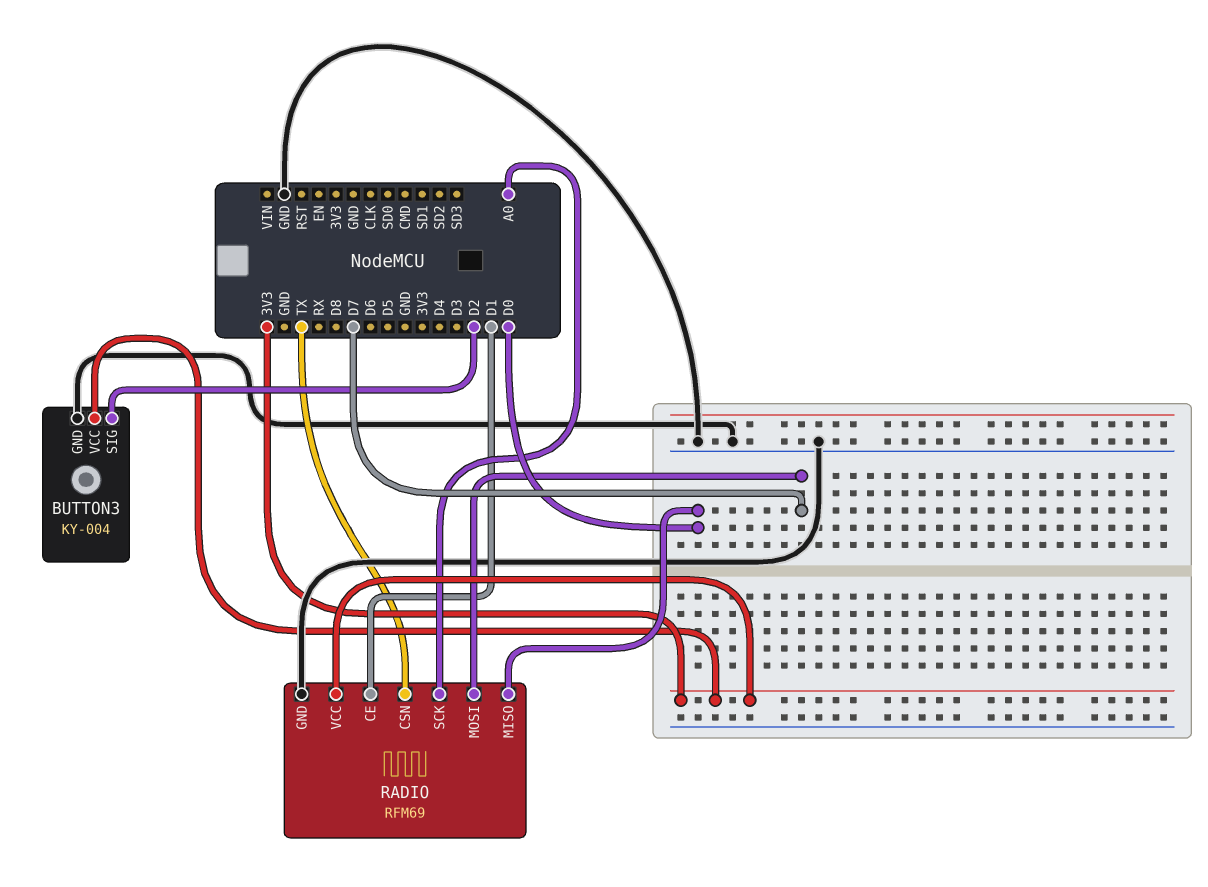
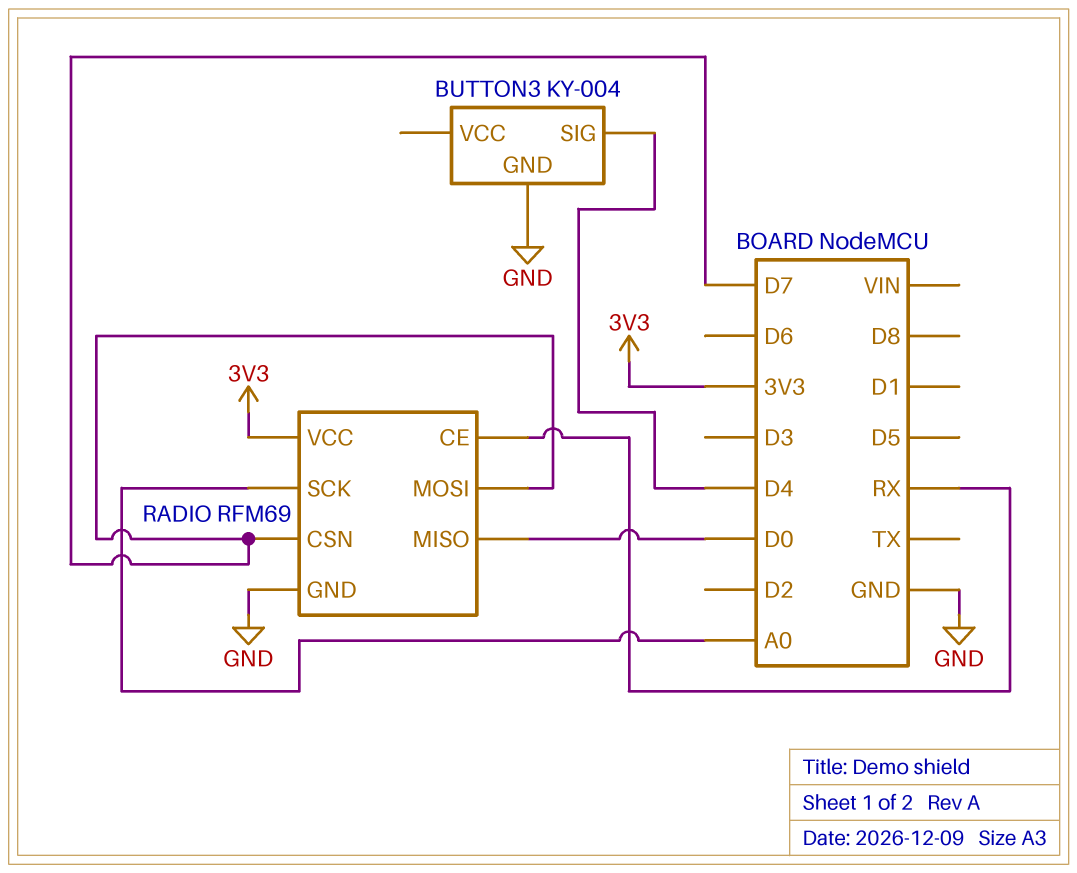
BUTTON3 pin SIG: D2 -> D4
BUTTON3 pin VCC: 3V3 -> none
RADIO pin CE: D1 -> RX
RADIO pin CSN: TX -> D7

